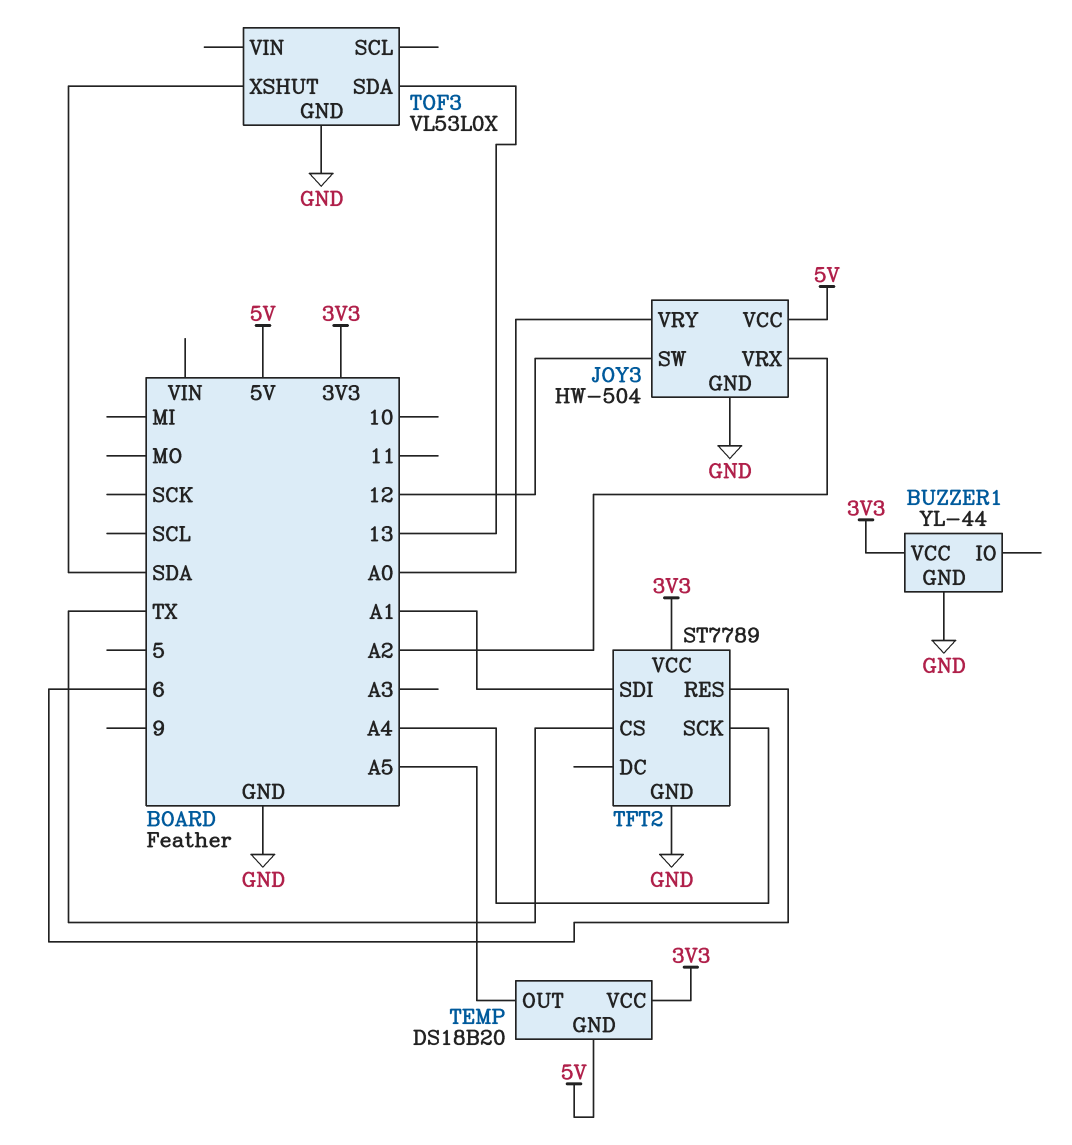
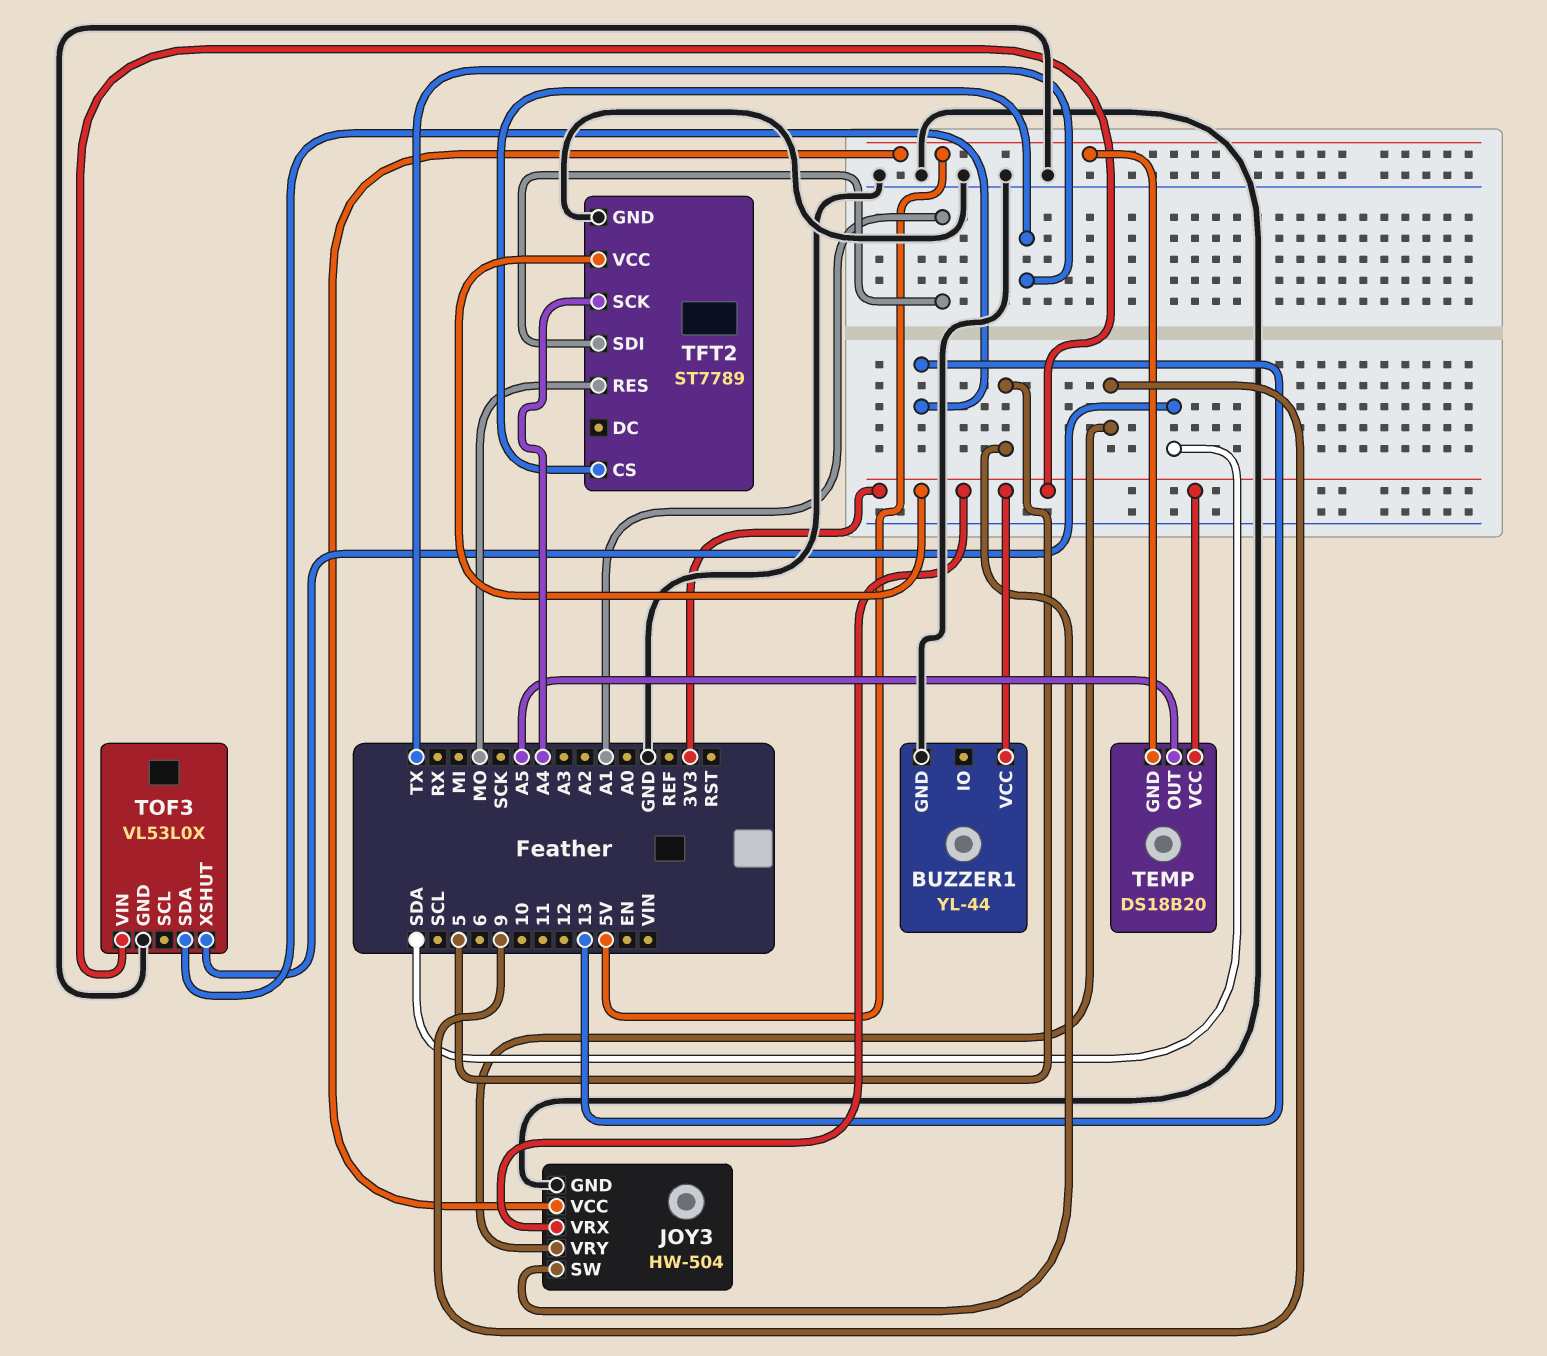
JOY3 pin SW: 12 -> 5
JOY3 pin VRX: A2 -> 3V3
JOY3 pin VRY: A0 -> 9
TFT2 pin RES: 6 -> MO
TOF3 pin VIN: none -> 3V3

